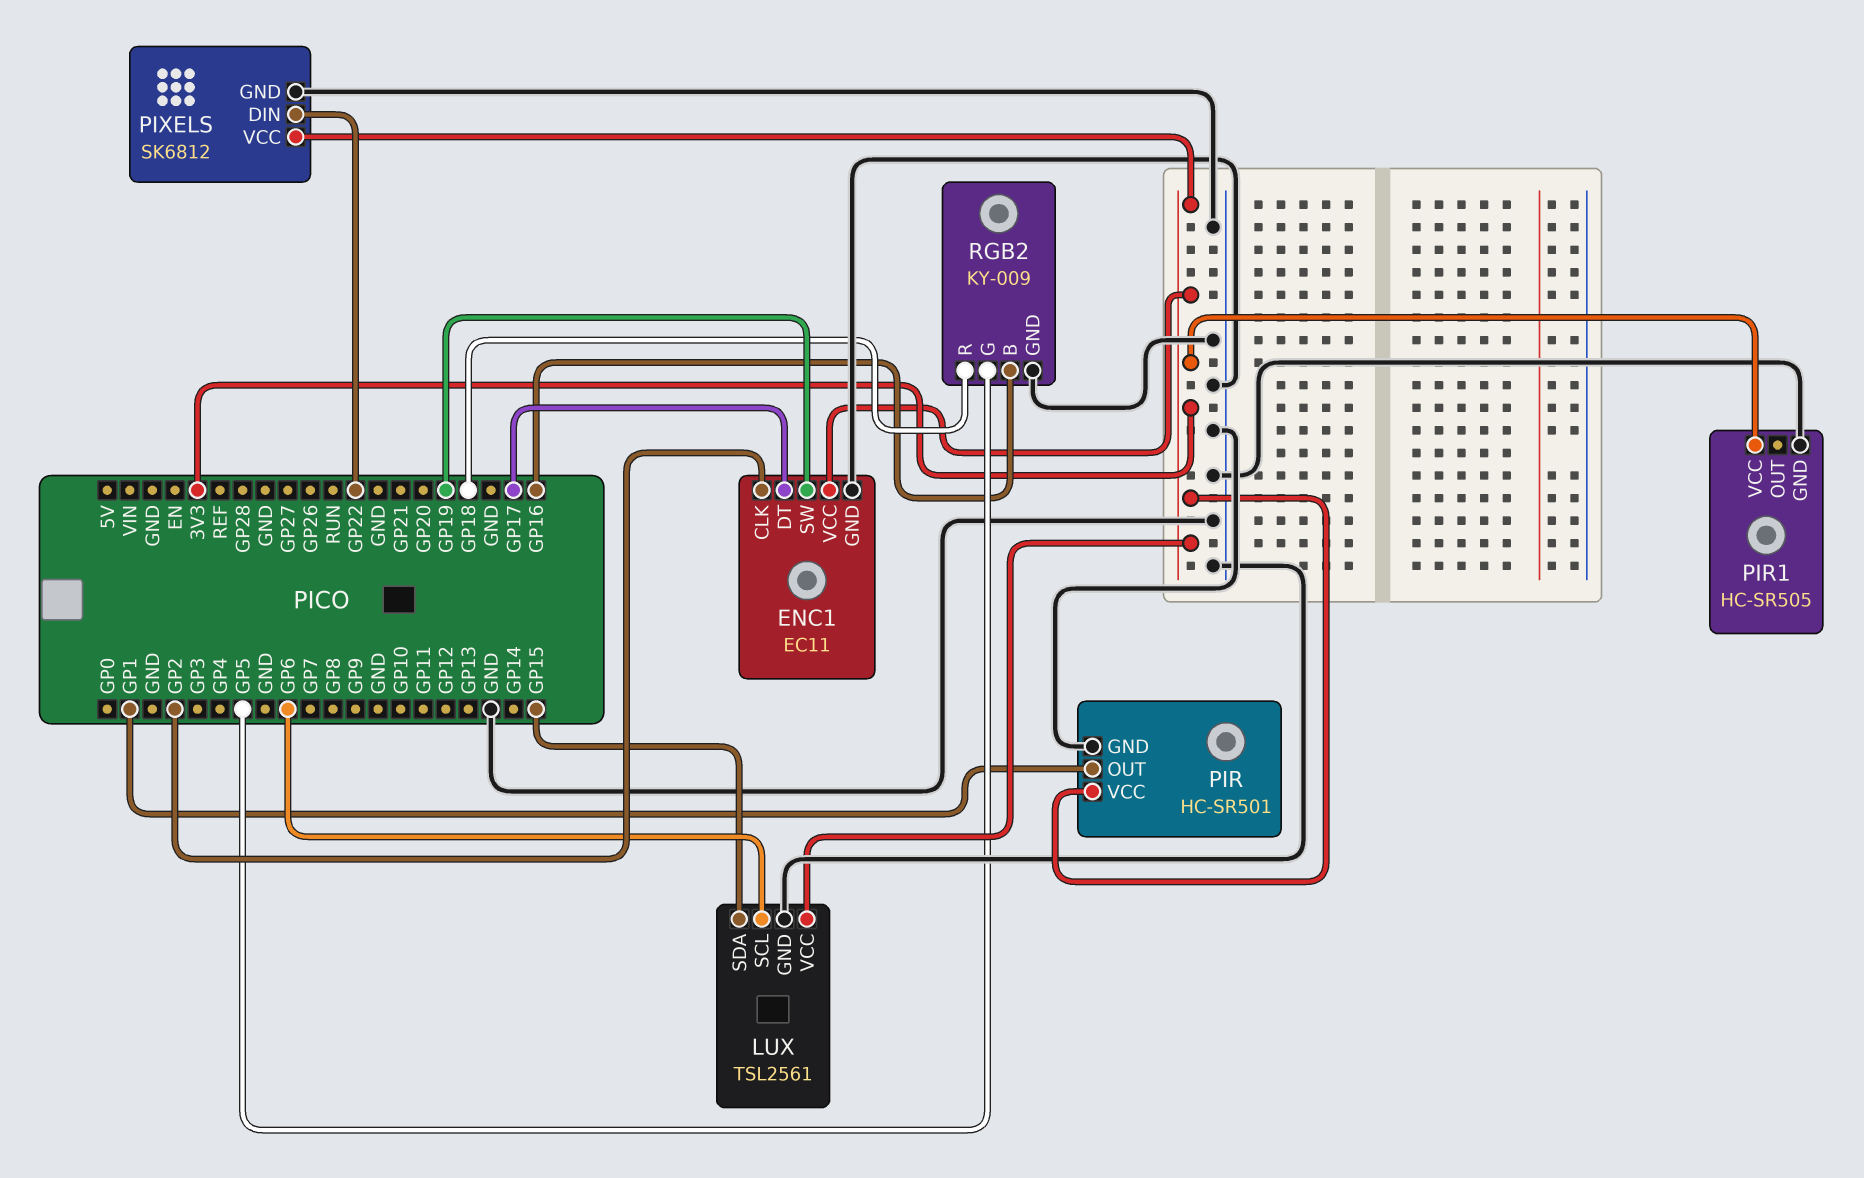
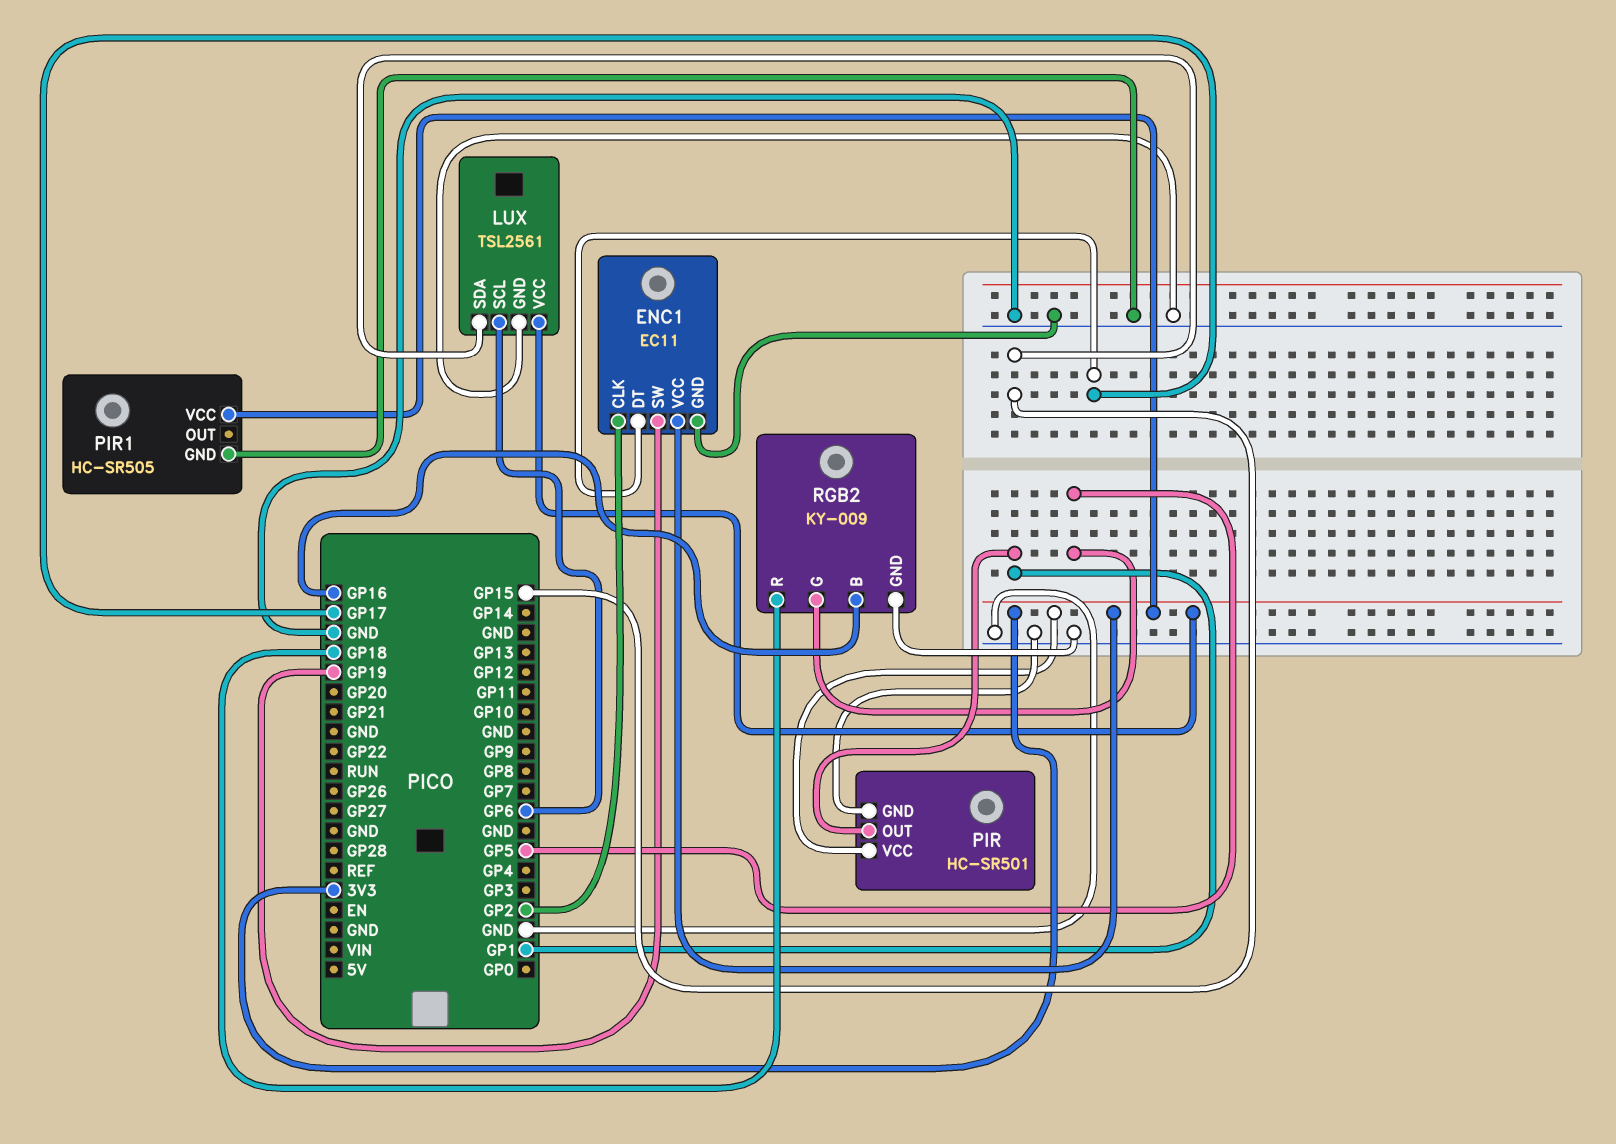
PIXELS: SK6812 -> none
PIXELS pin DIN: GP22 -> none
PIXELS pin GND: GND -> none
PIXELS pin VCC: 3V3 -> none

